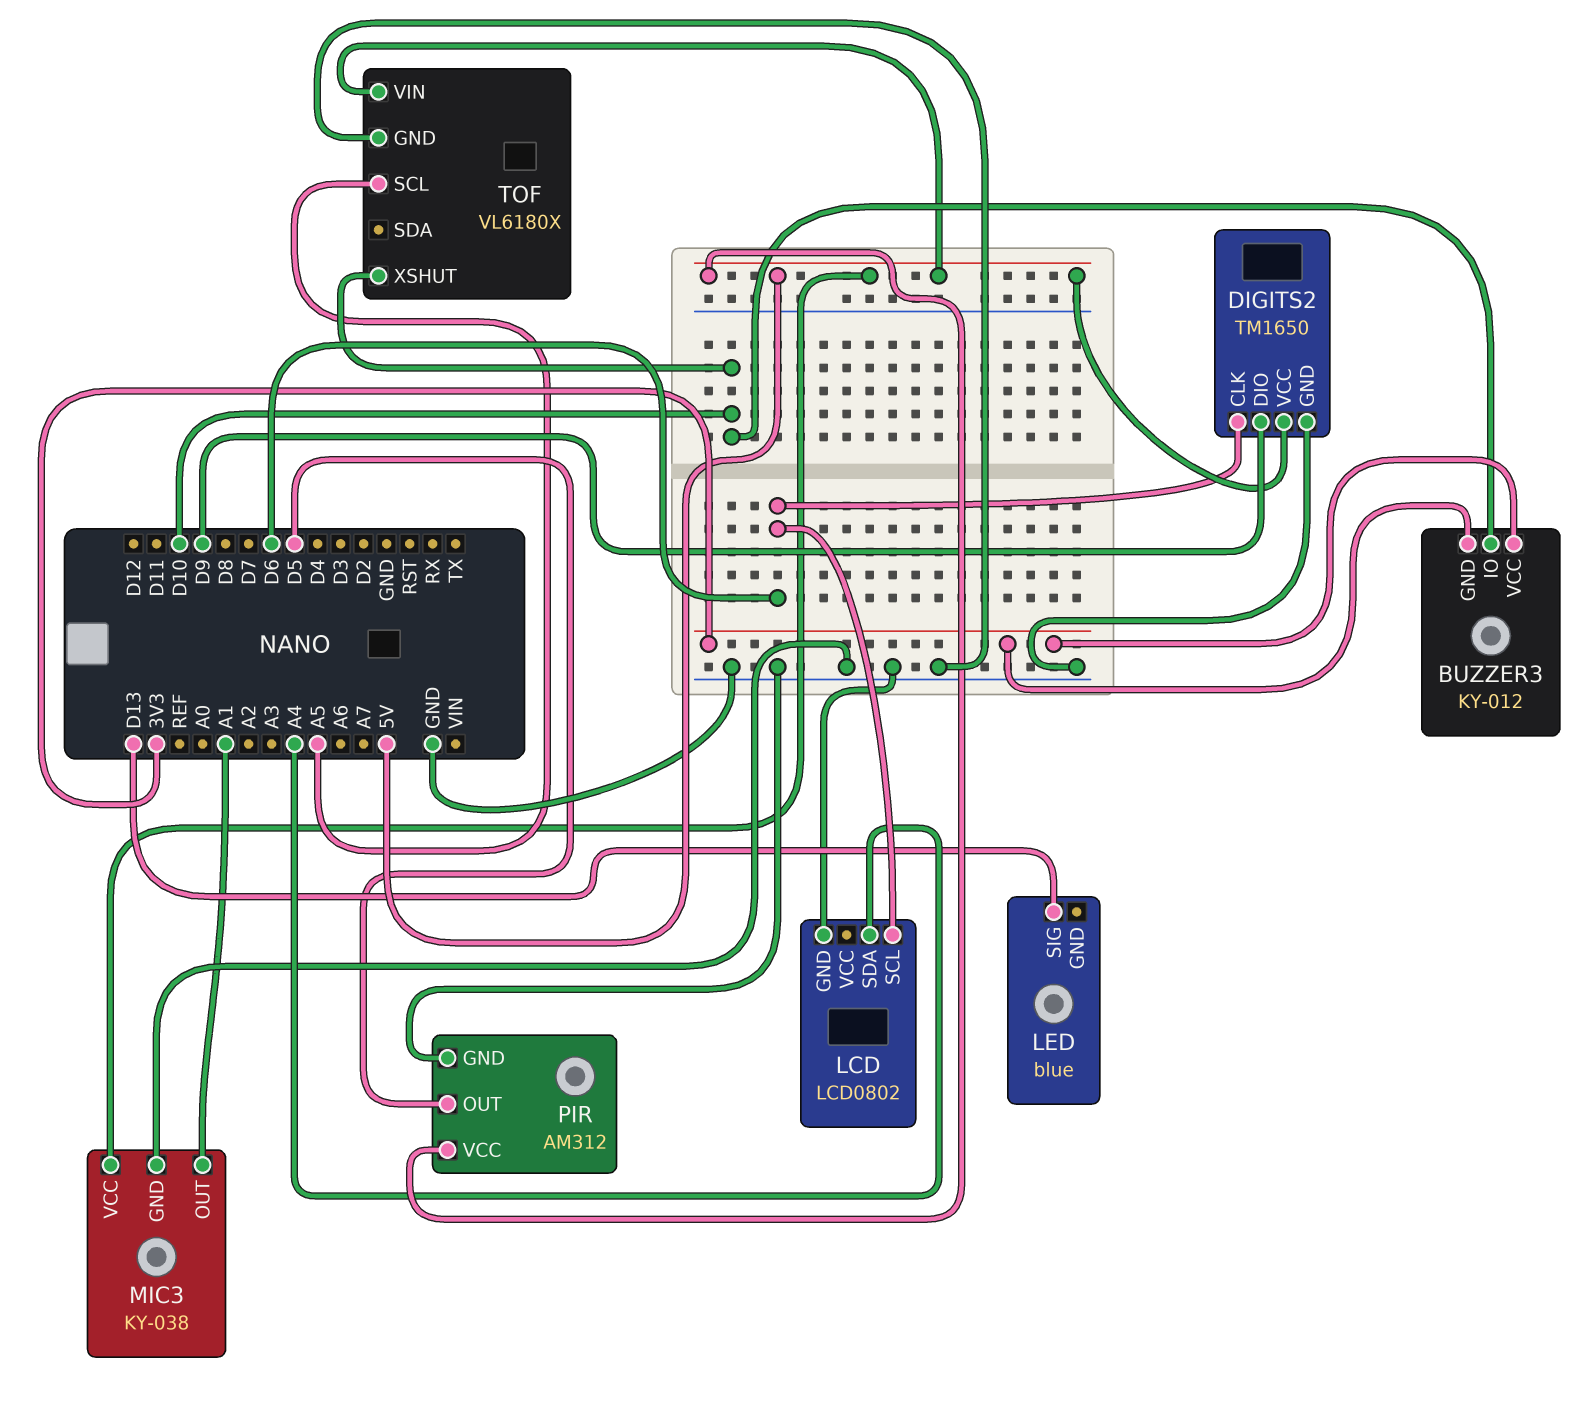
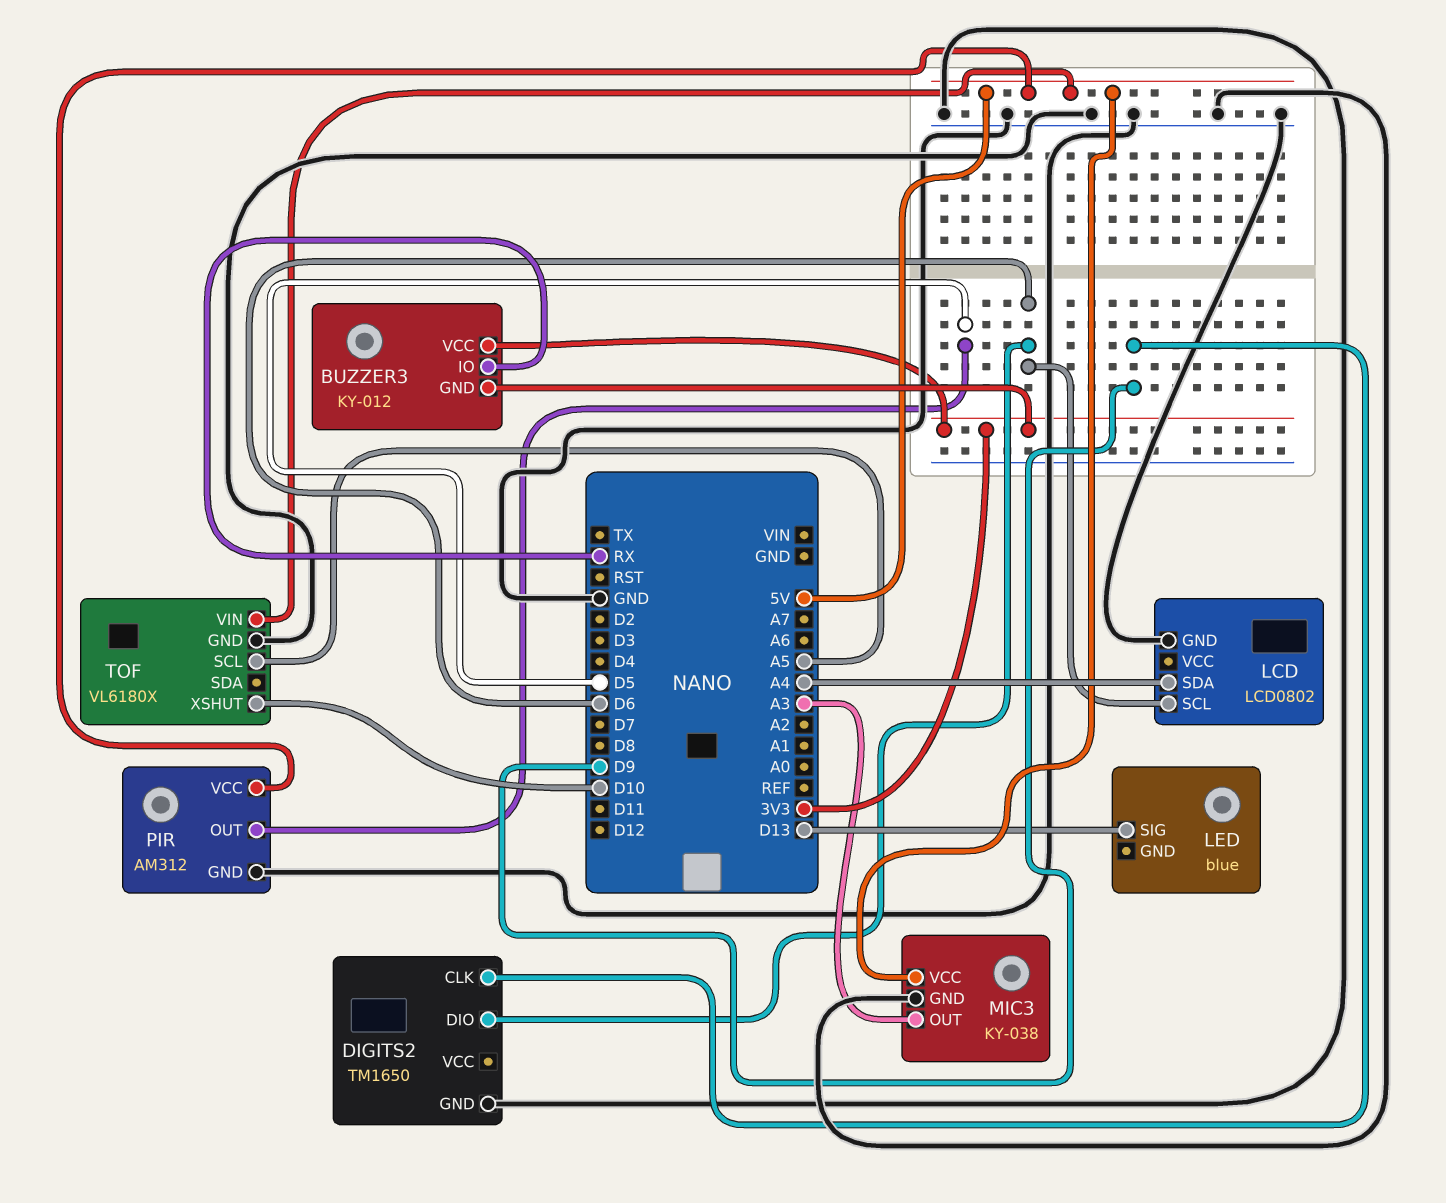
BUZZER3 pin IO: D10 -> RX
DIGITS2 pin CLK: D6 -> D9
DIGITS2 pin DIO: D9 -> D6
DIGITS2 pin VCC: 5V -> none
MIC3 pin OUT: A1 -> A3

